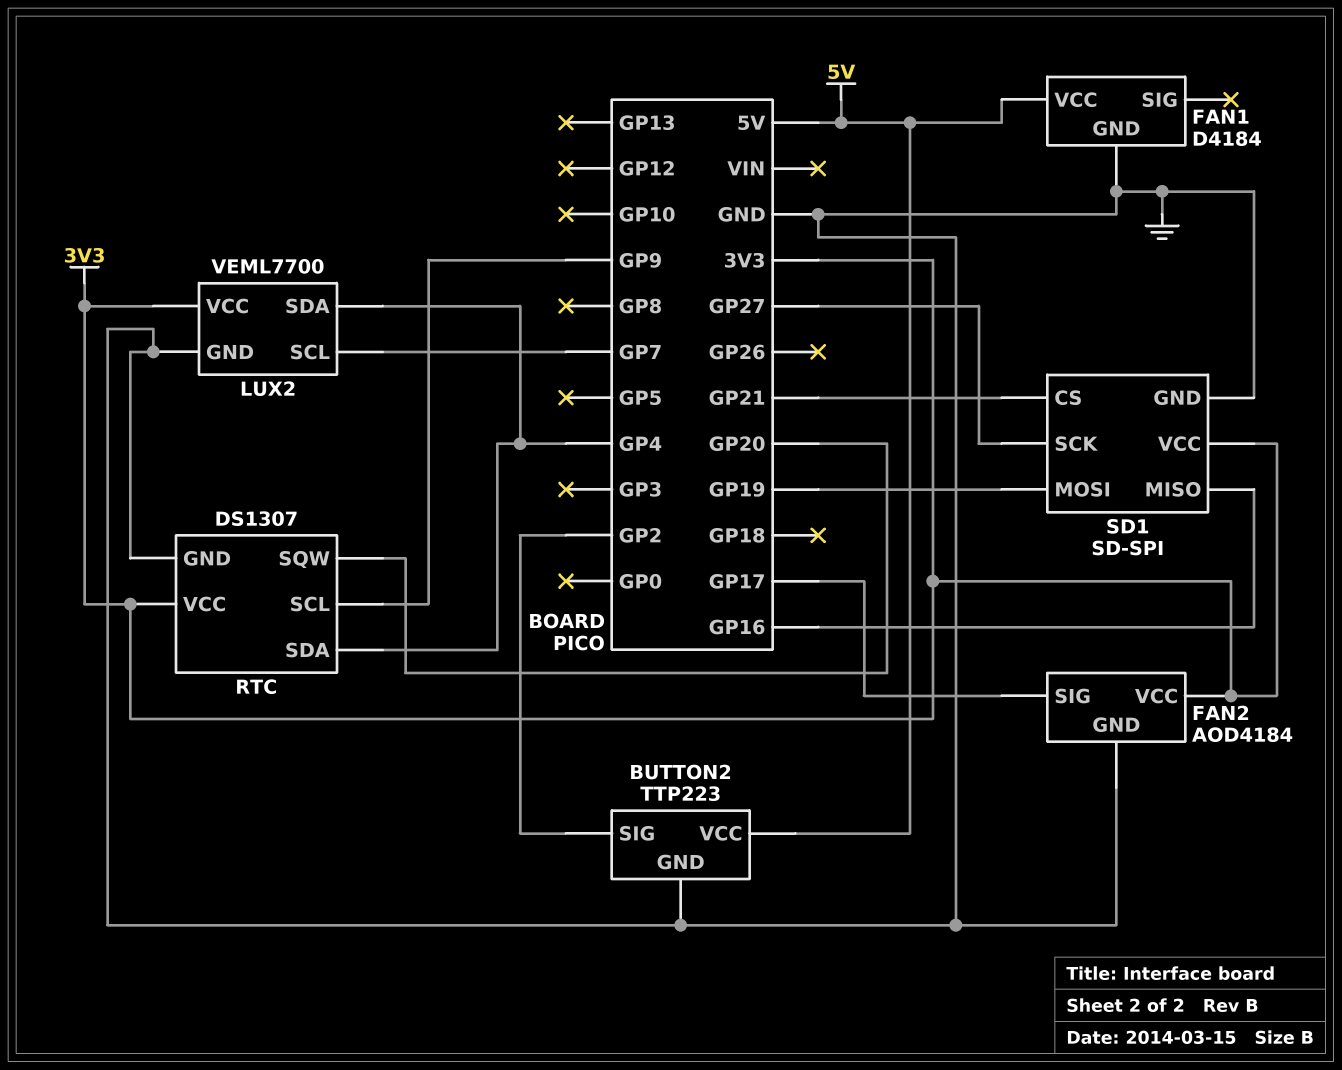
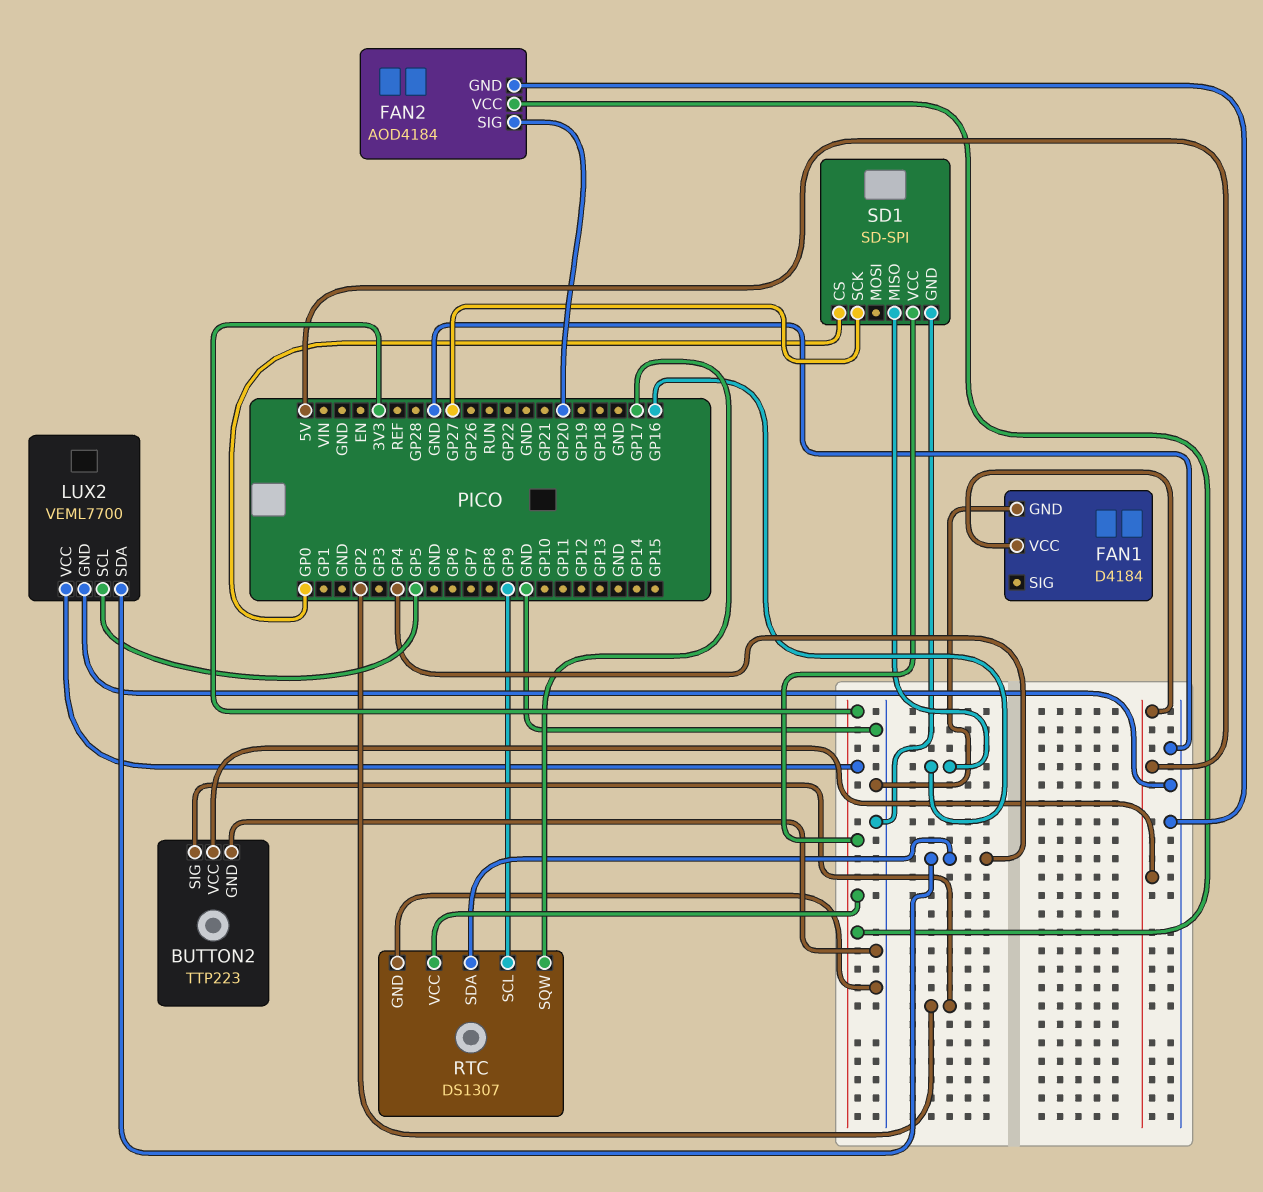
FAN2 pin SIG: GP17 -> GP20
LUX2 pin SCL: GP7 -> GP5
RTC pin SQW: GP20 -> GP17
SD1 pin CS: GP21 -> GP0
SD1 pin MOSI: GP19 -> none

